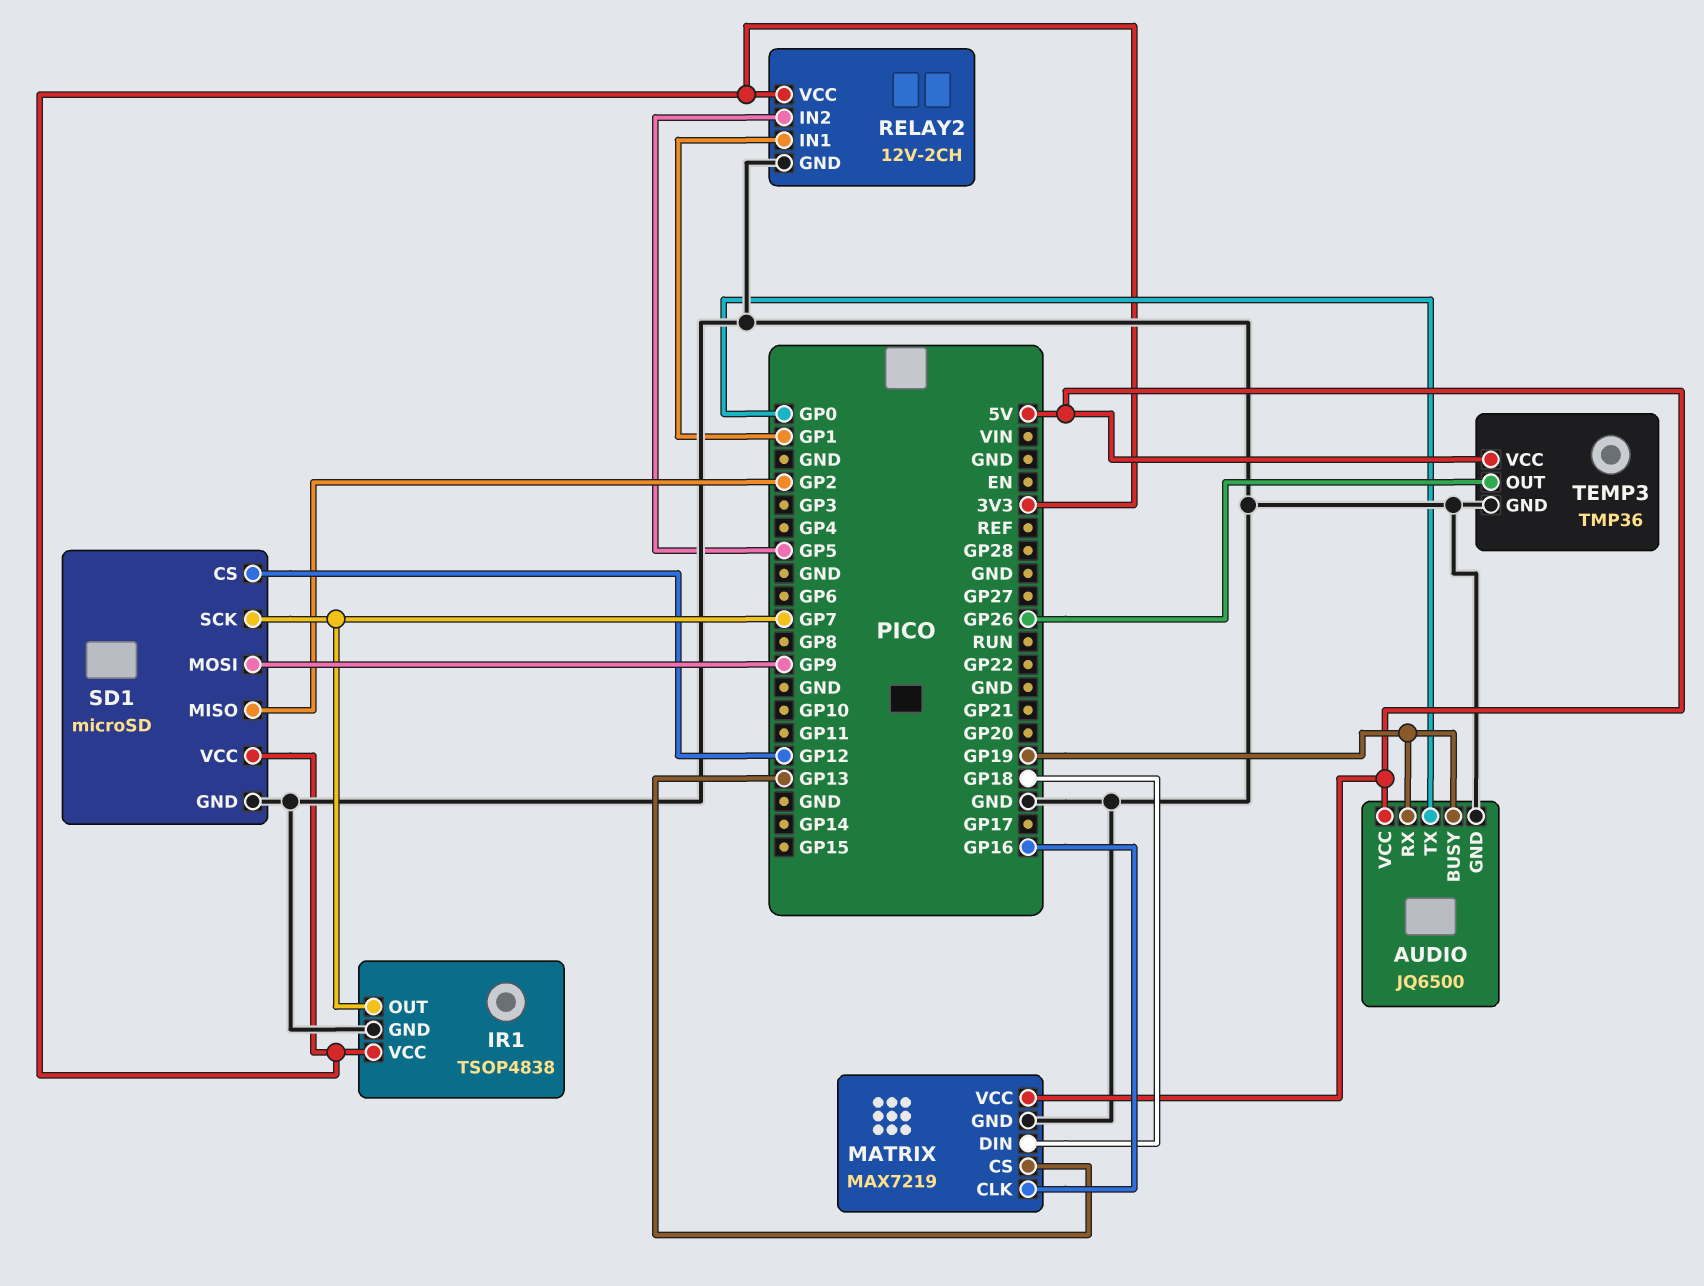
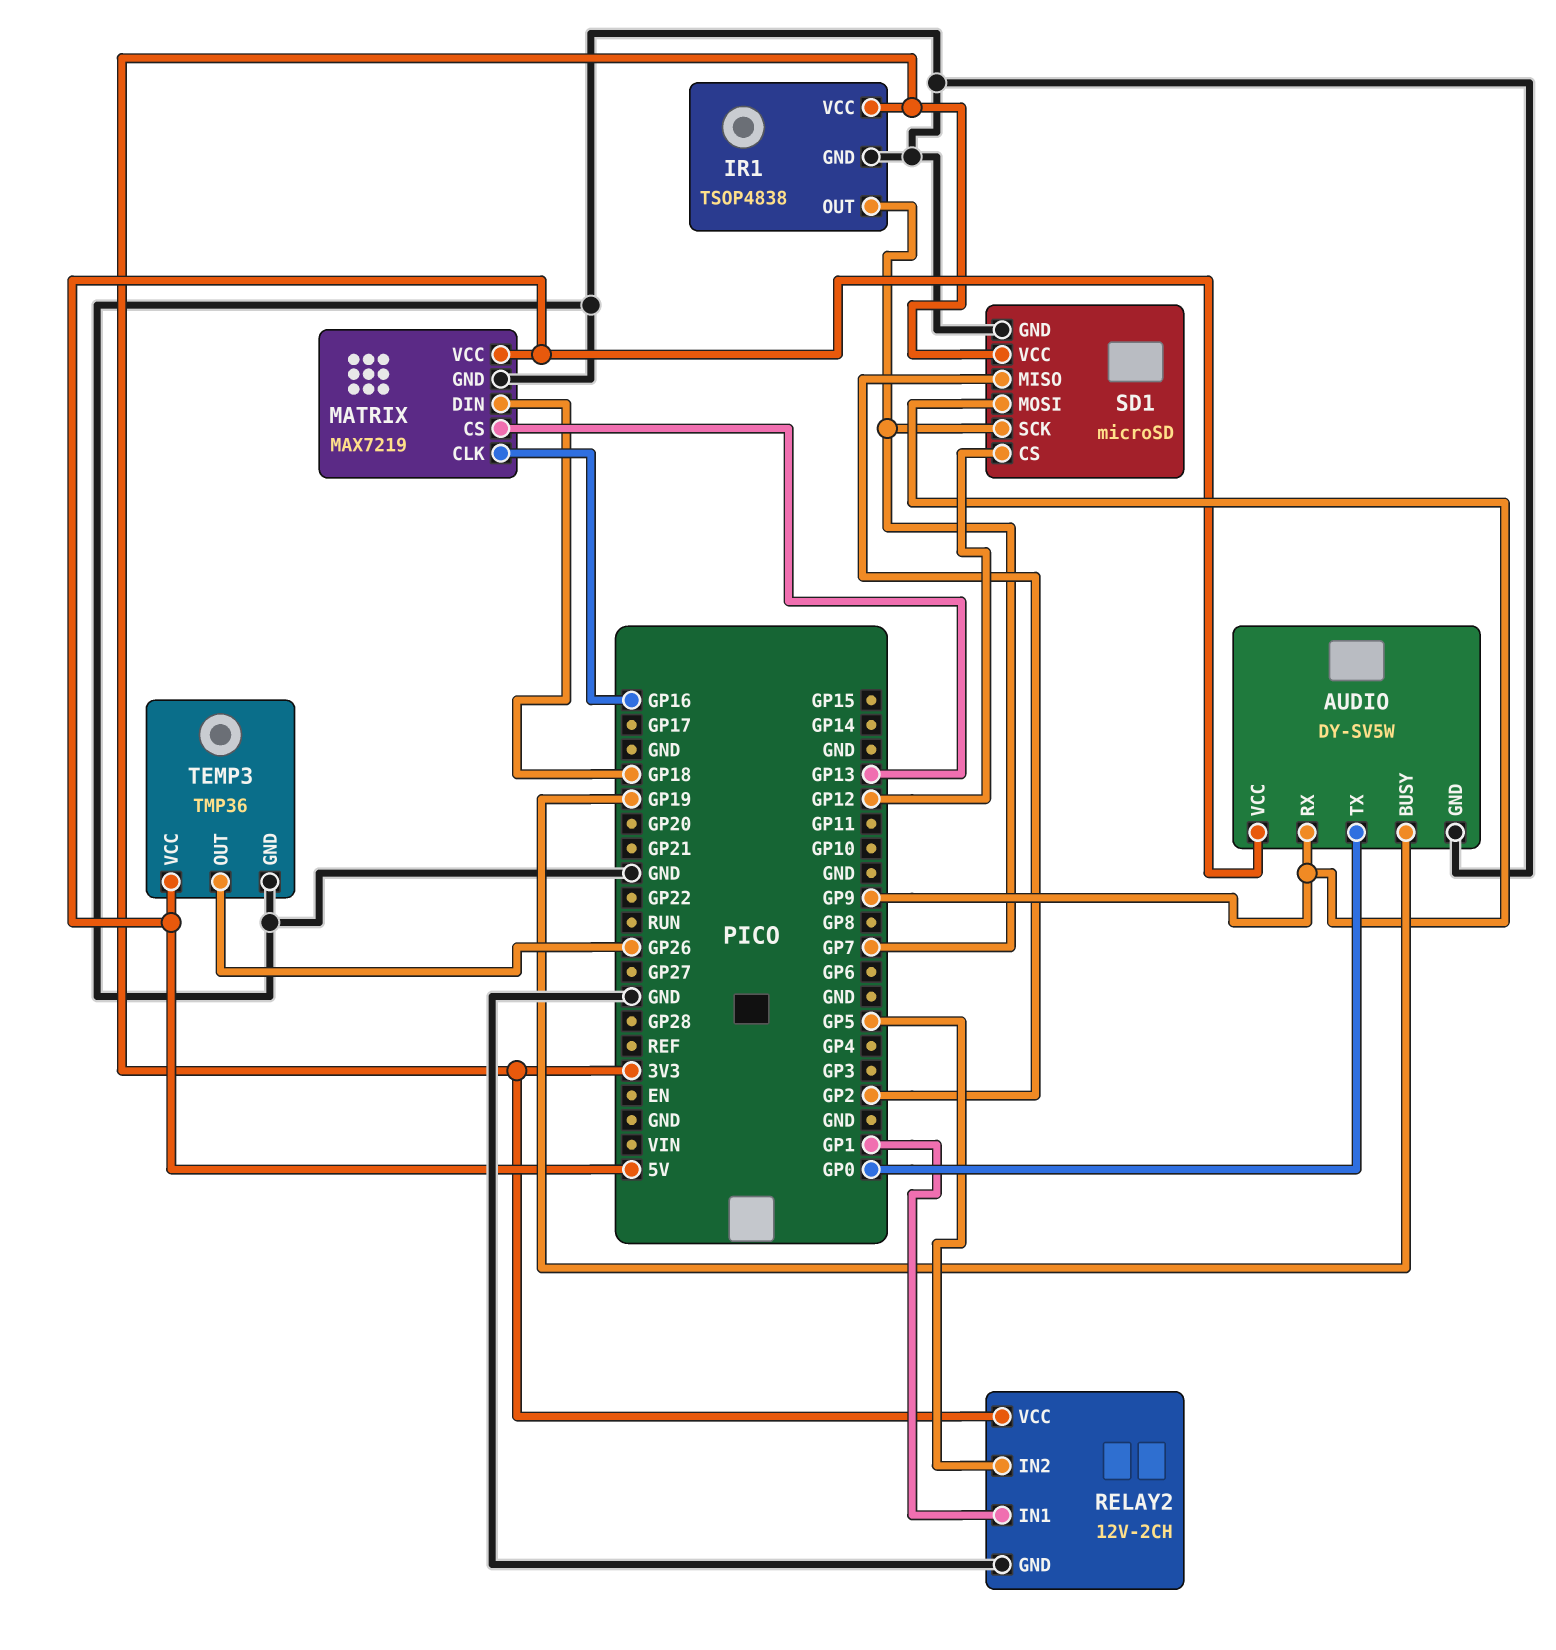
AUDIO: JQ6500 -> DY-SV5W
AUDIO pin RX: GP19 -> GP9

